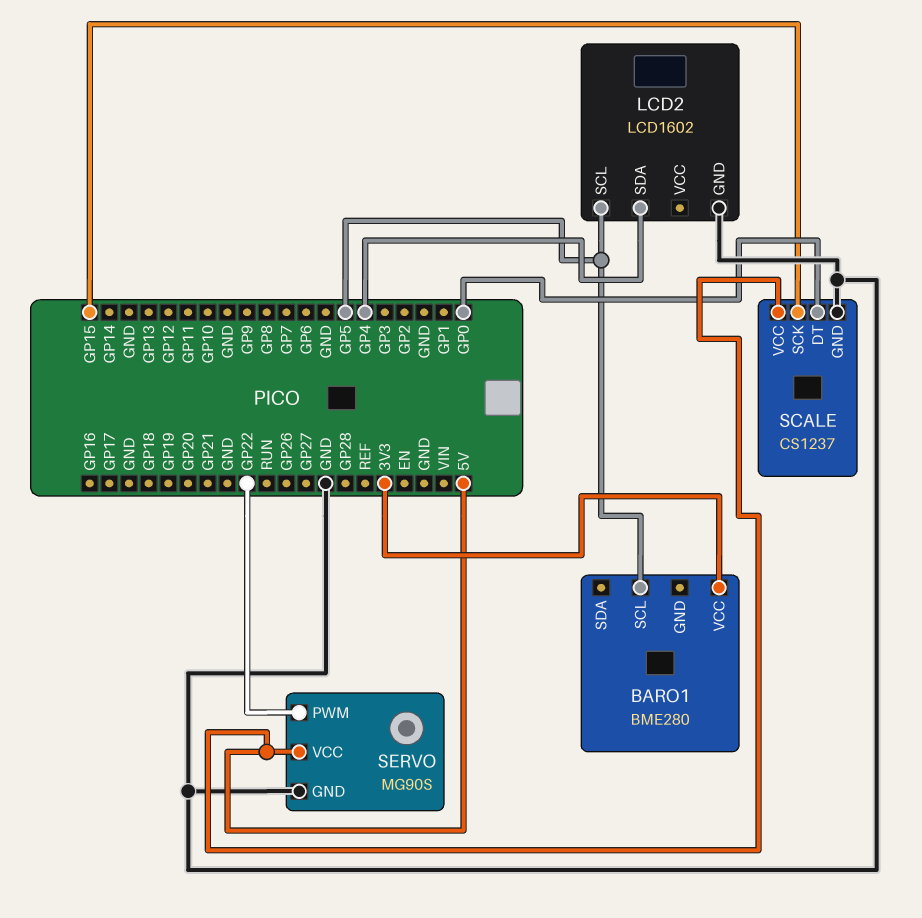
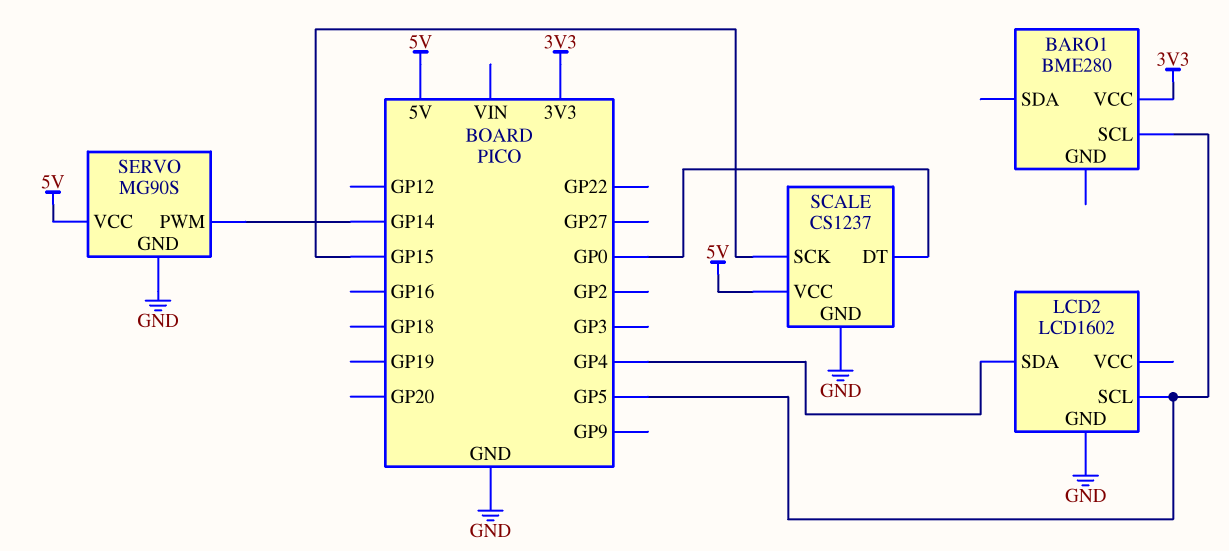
SERVO pin PWM: GP22 -> GP14

